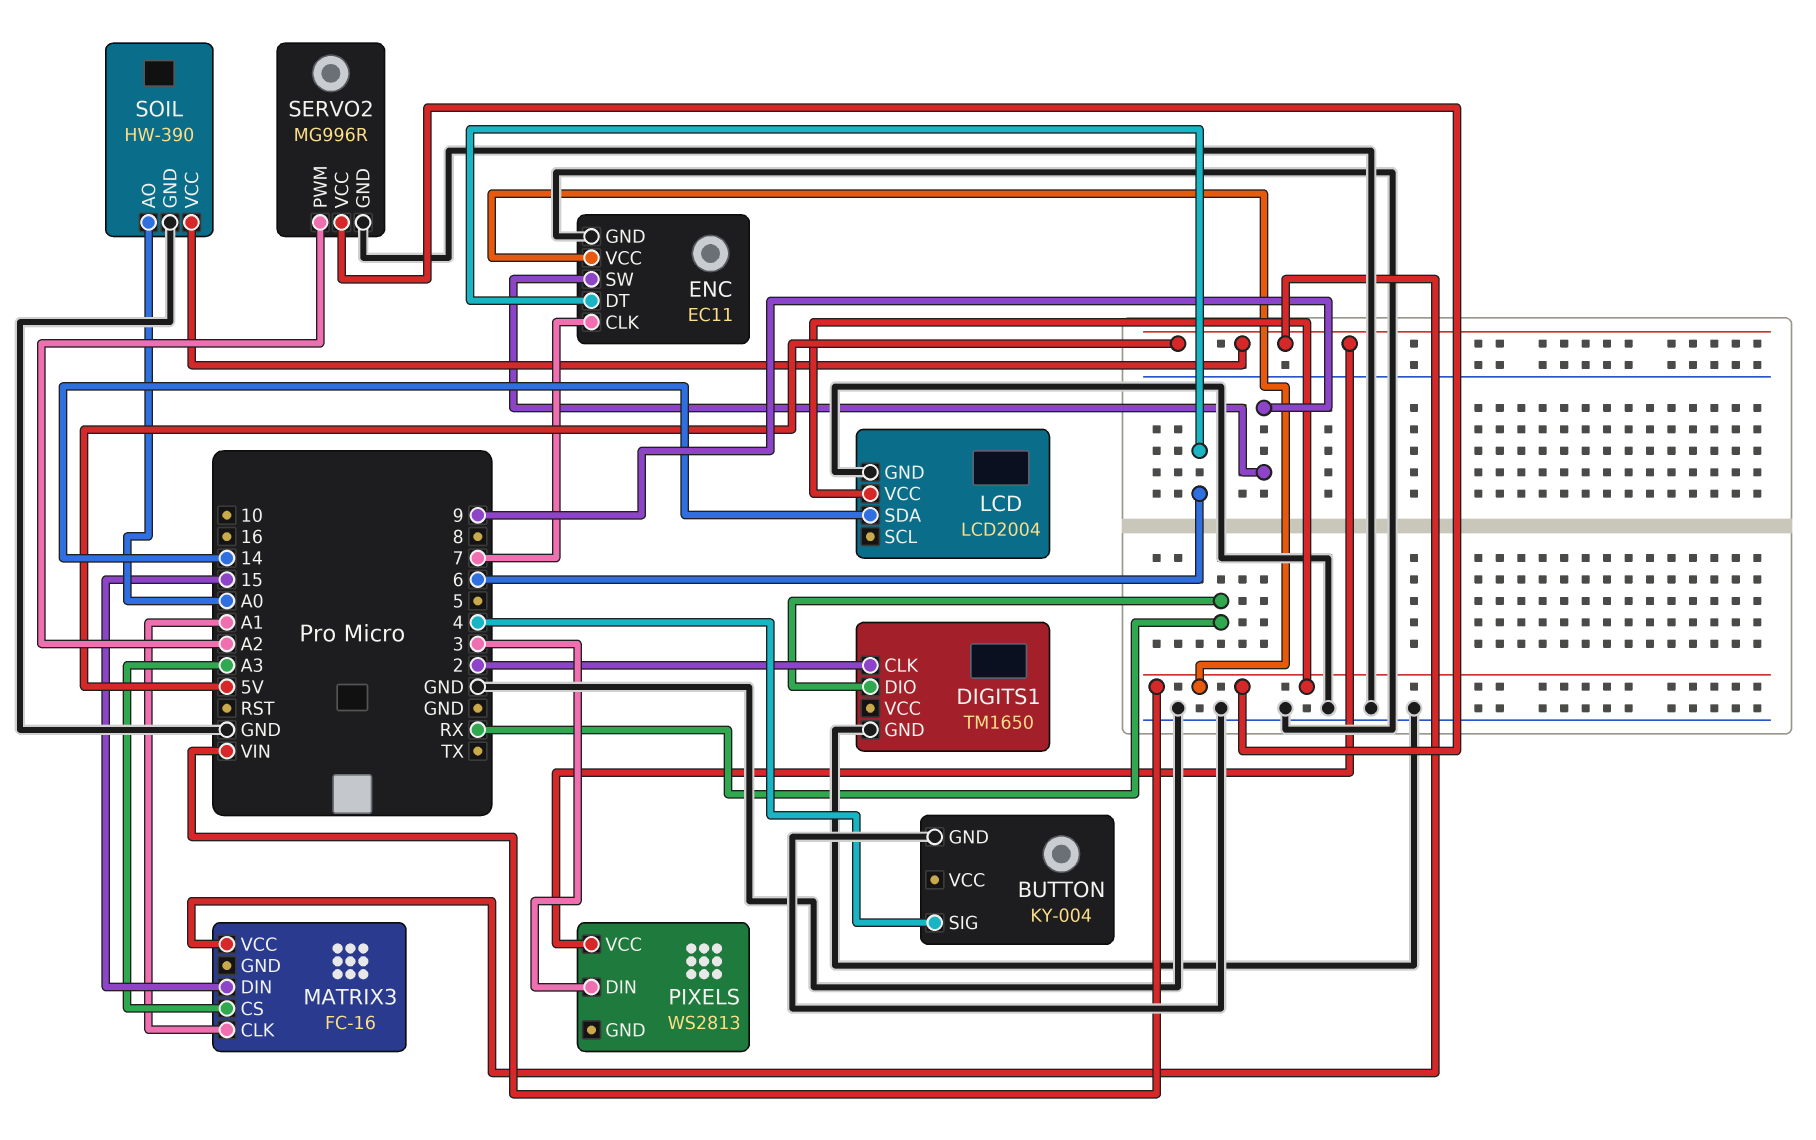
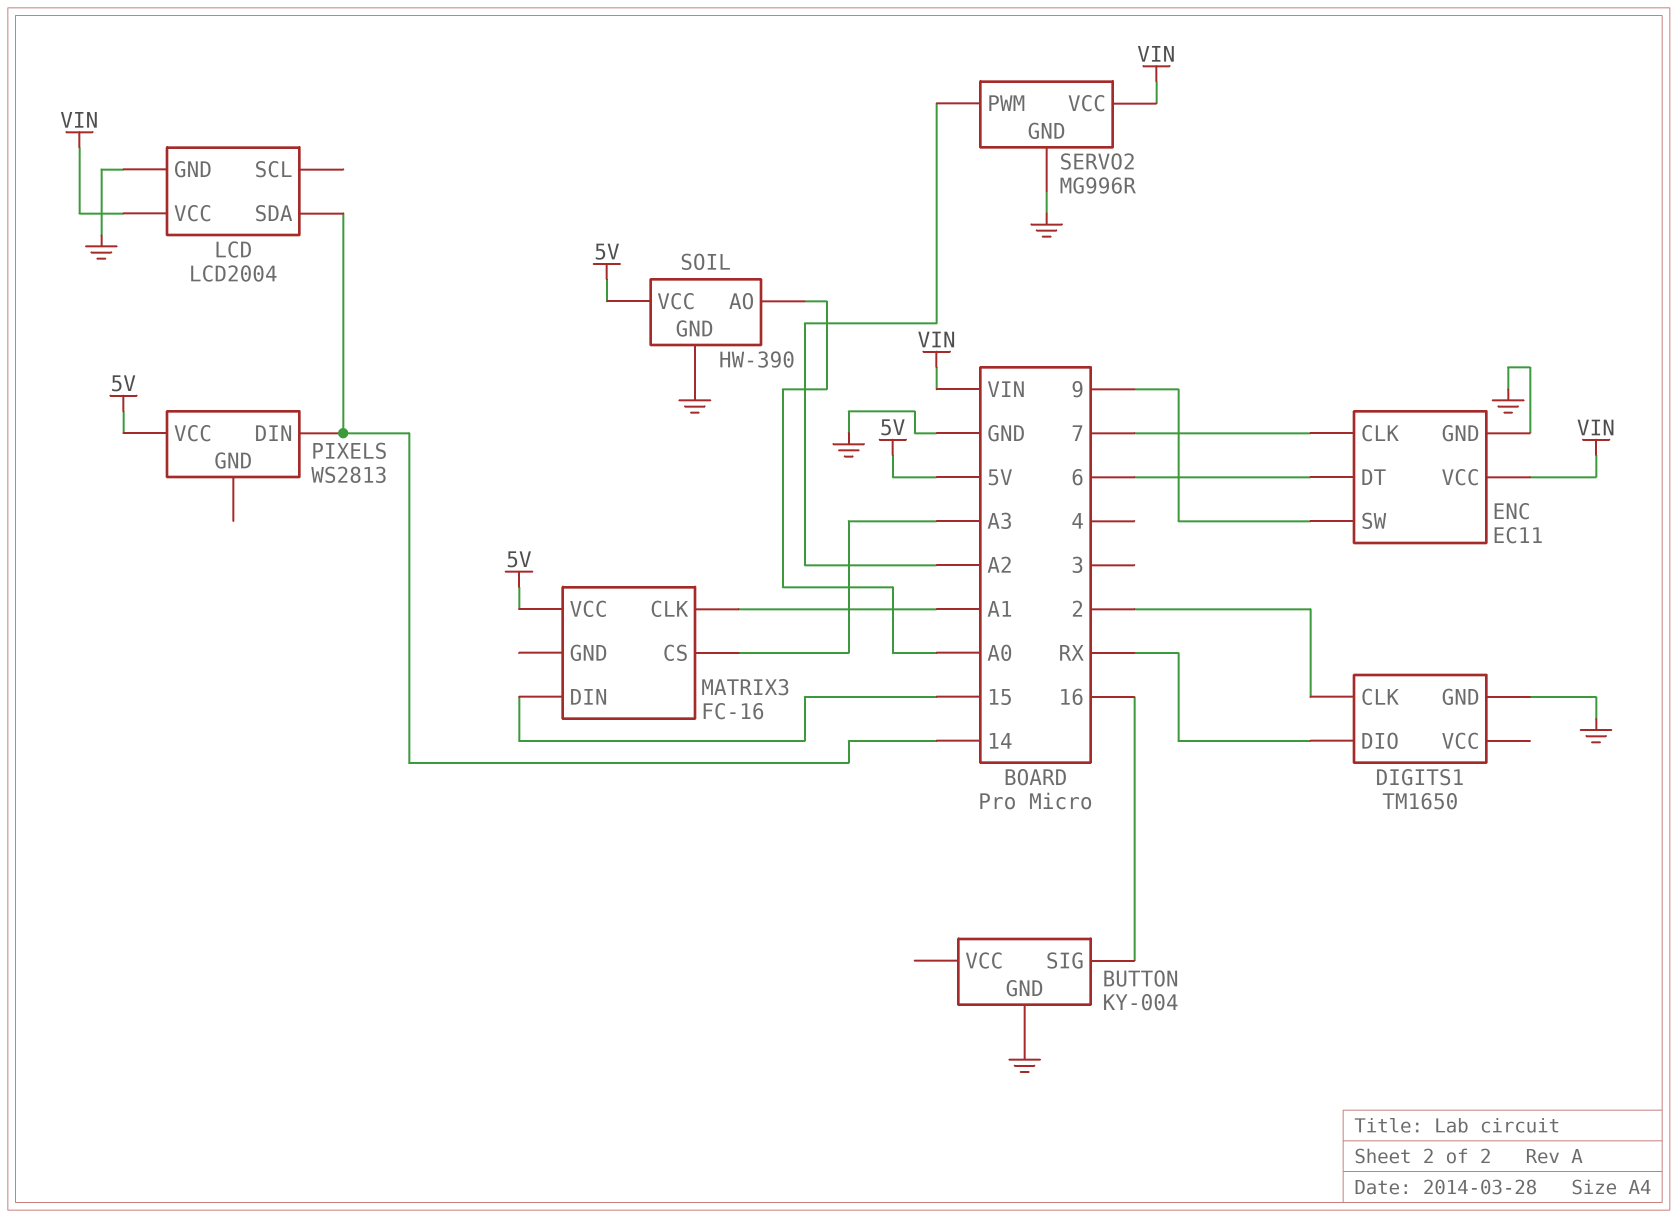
BUTTON pin SIG: 4 -> 16
PIXELS pin DIN: 3 -> 14

